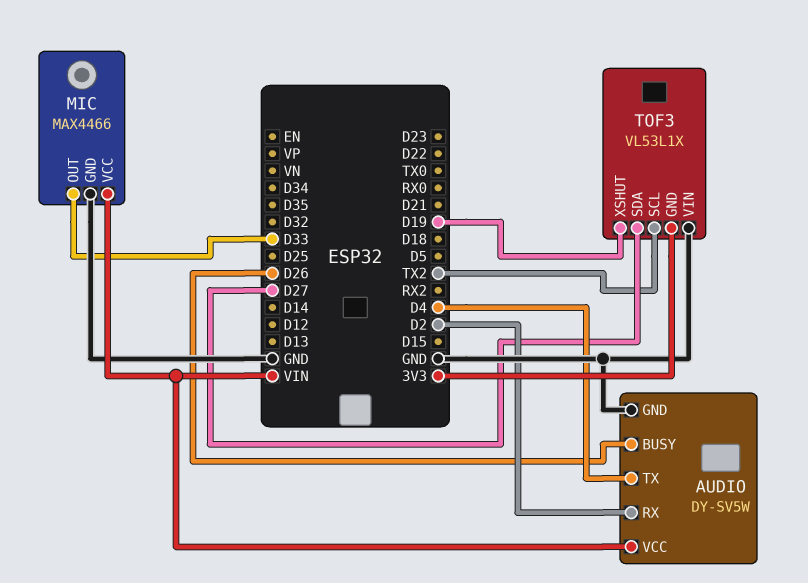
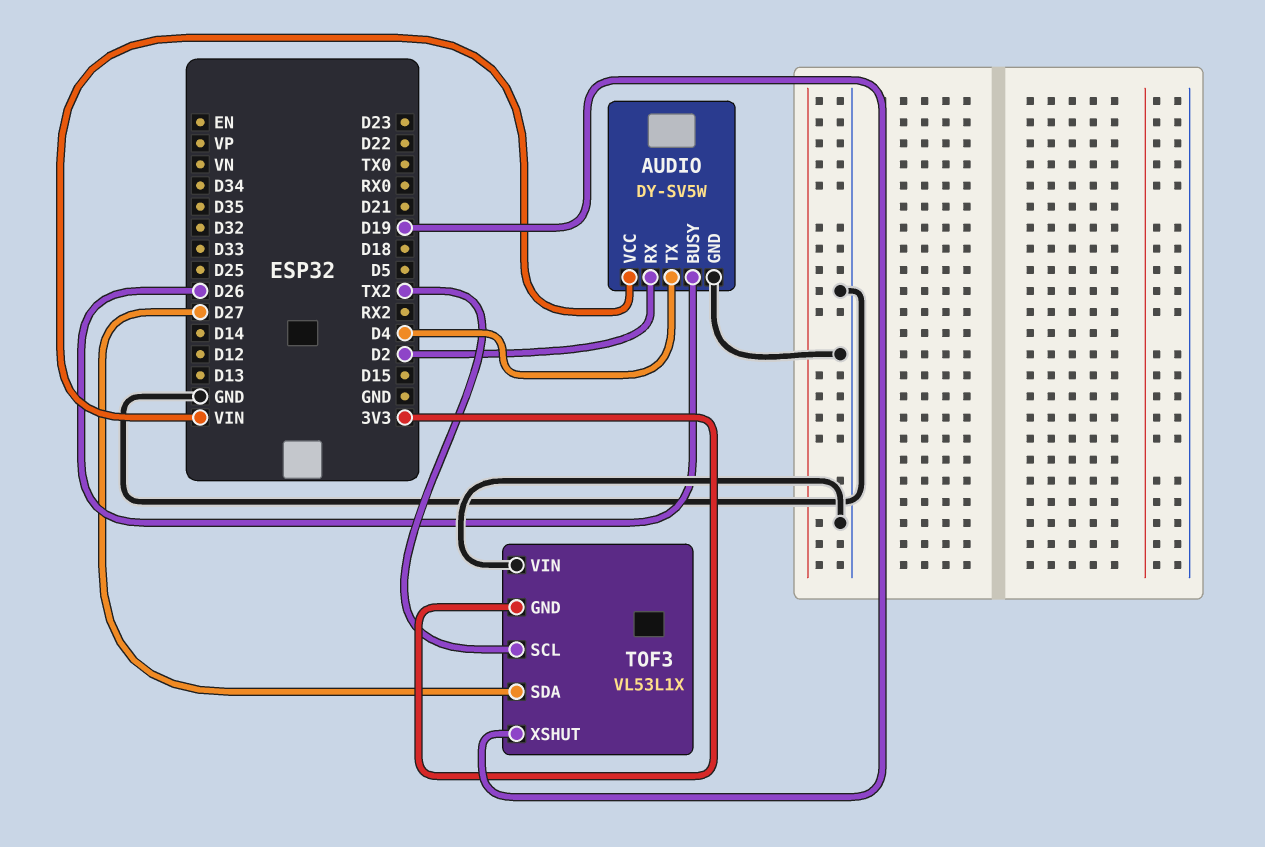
MIC: MAX4466 -> none
MIC pin GND: GND -> none
MIC pin OUT: D33 -> none
MIC pin VCC: VIN -> none

